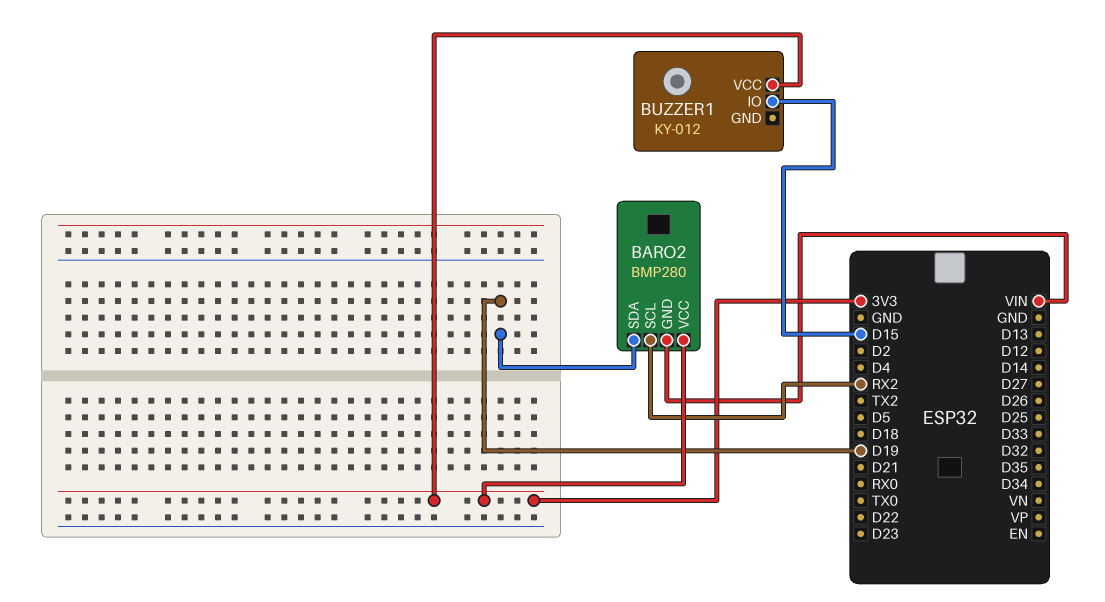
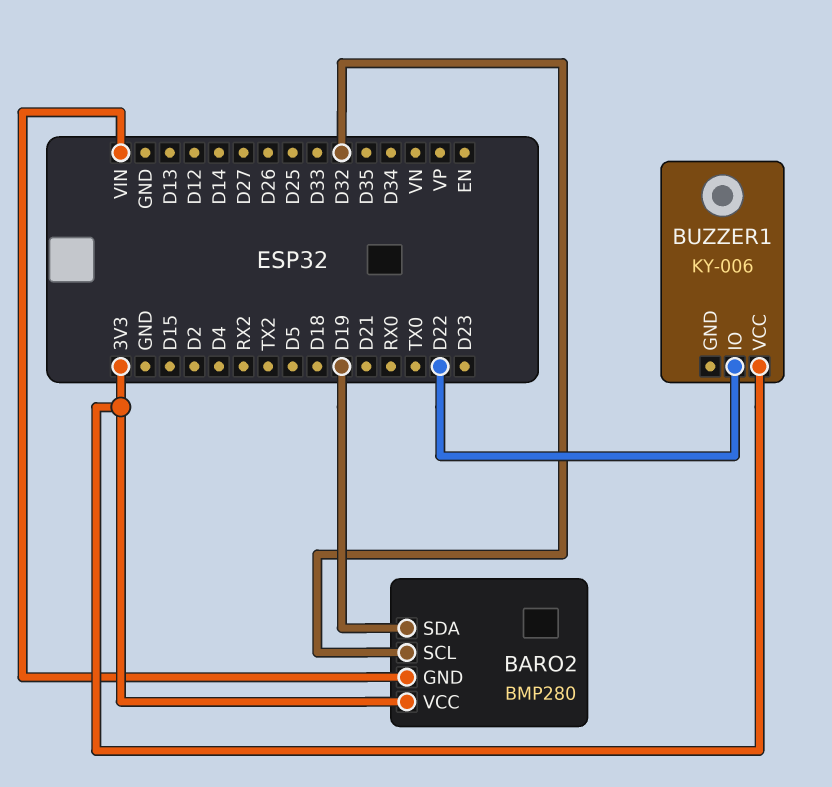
BARO2 pin SCL: RX2 -> D32
BUZZER1: KY-012 -> KY-006
BUZZER1 pin IO: D15 -> D22

